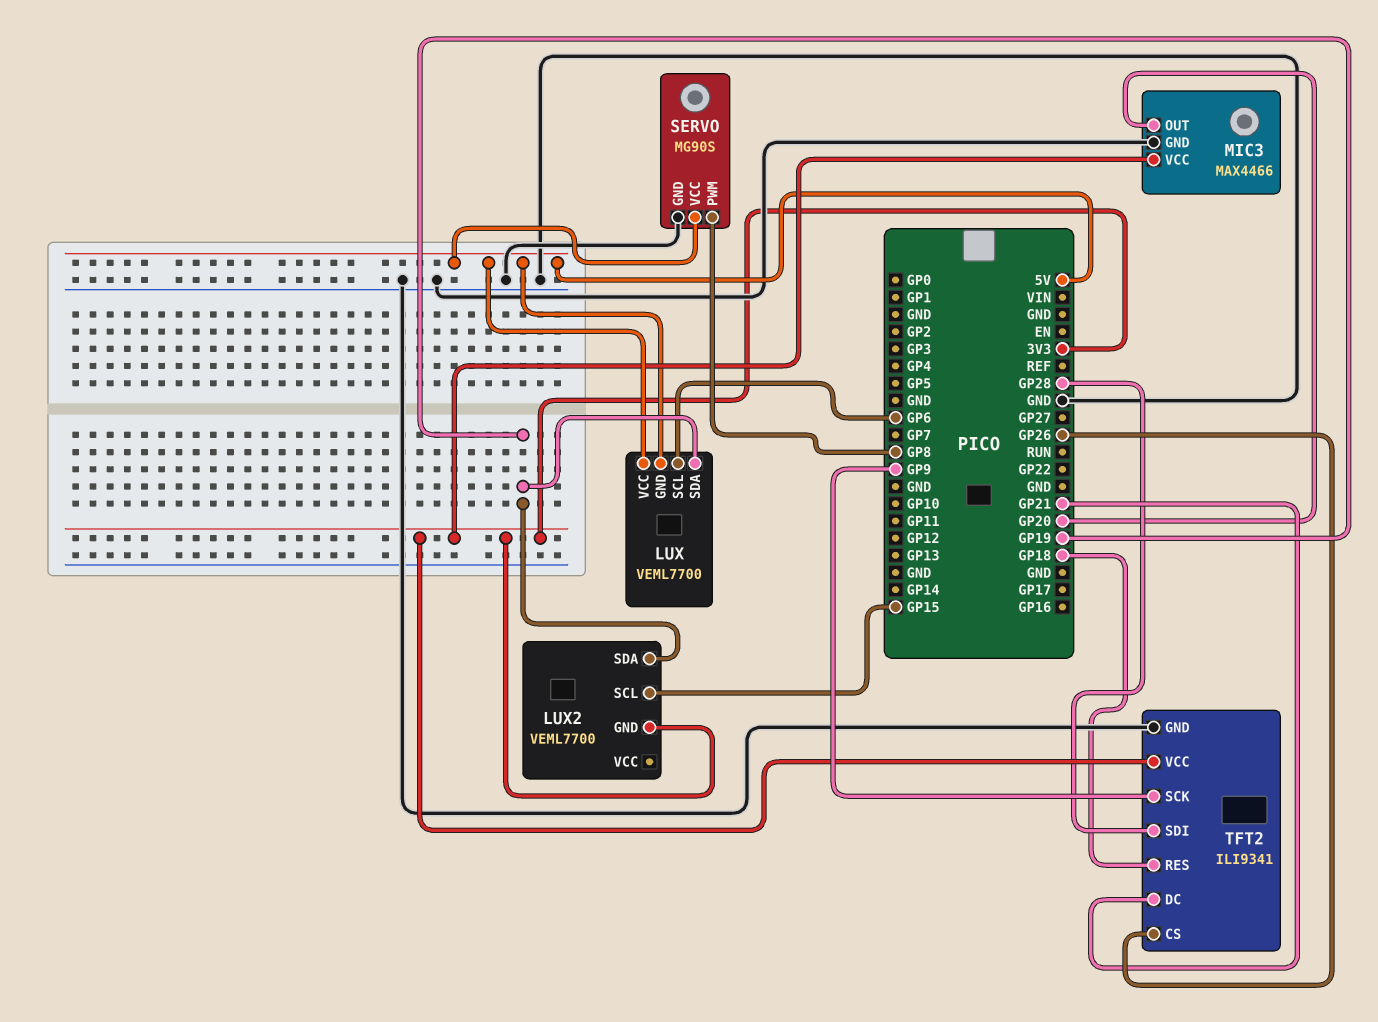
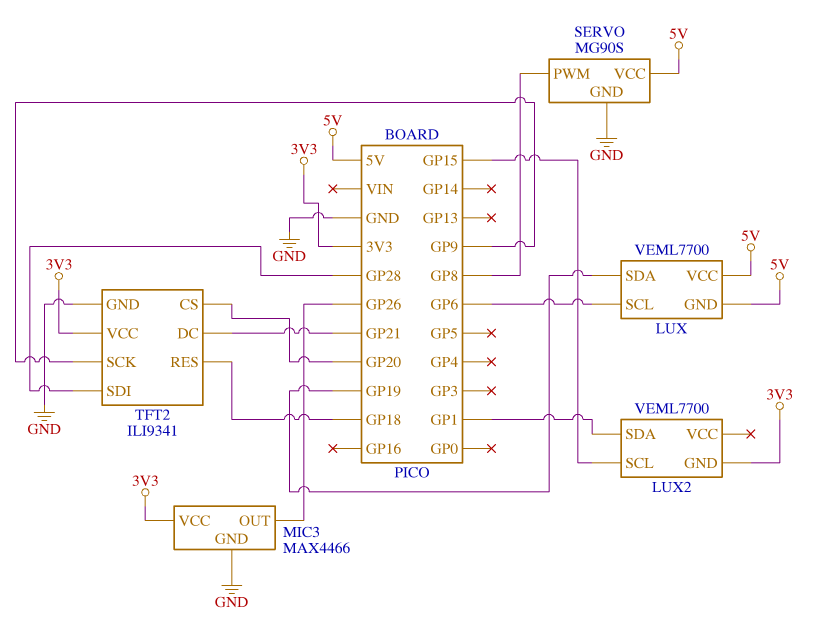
LUX2 pin SDA: GP19 -> GP1
MIC3 pin OUT: GP20 -> GP26
TFT2 pin CS: GP26 -> GP20

